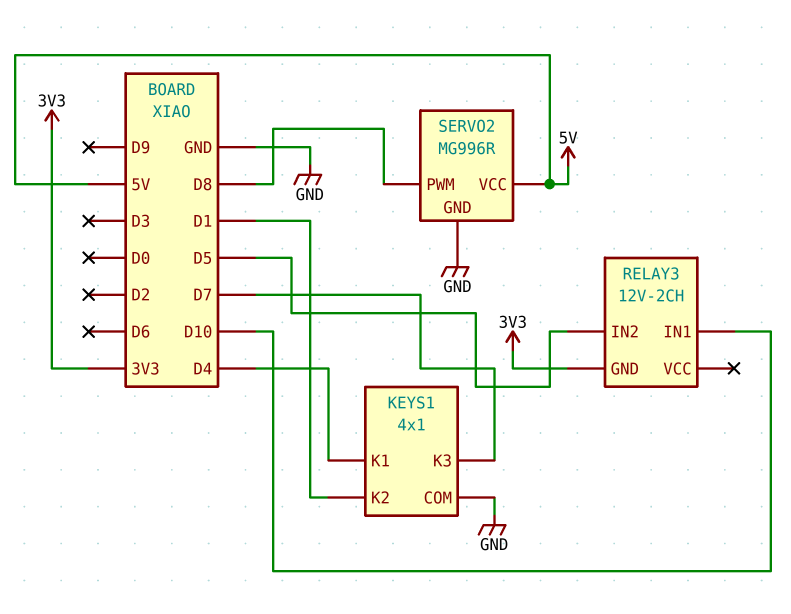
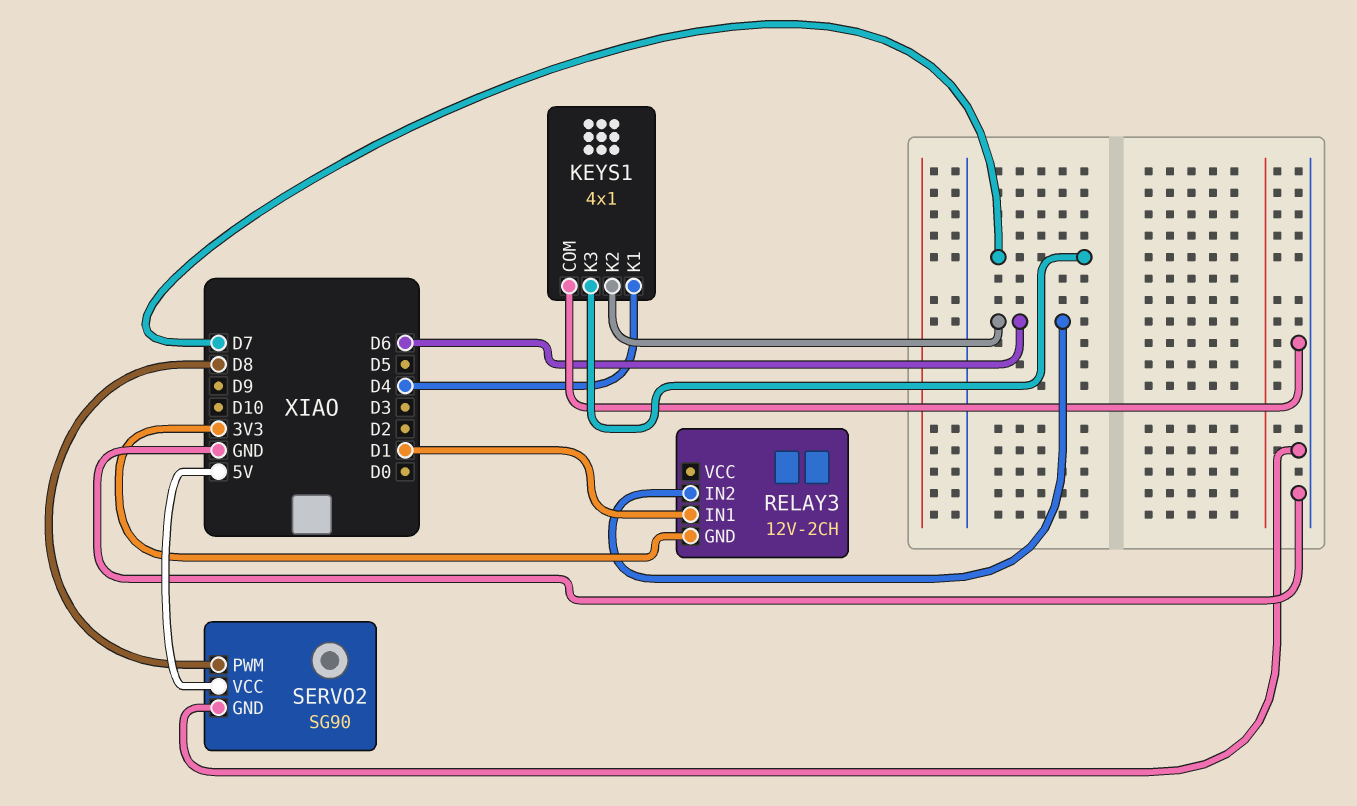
KEYS1 pin K2: D1 -> D6
RELAY3 pin IN1: D10 -> D1
RELAY3 pin IN2: D5 -> D6
SERVO2: MG996R -> SG90

